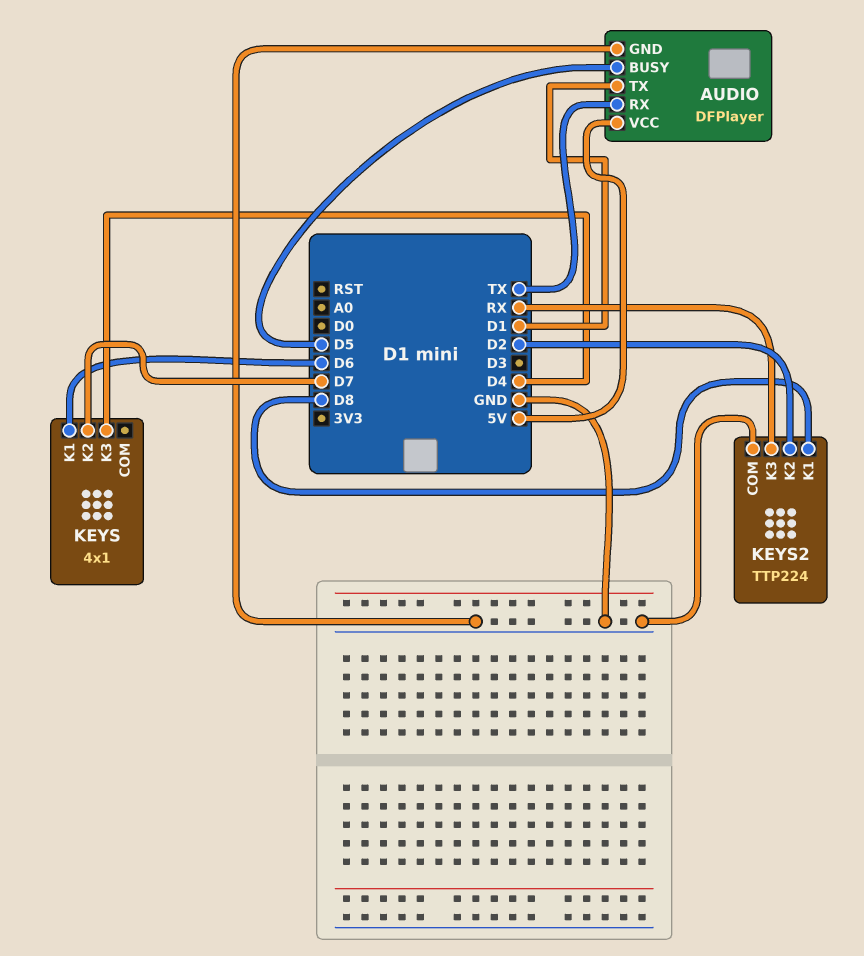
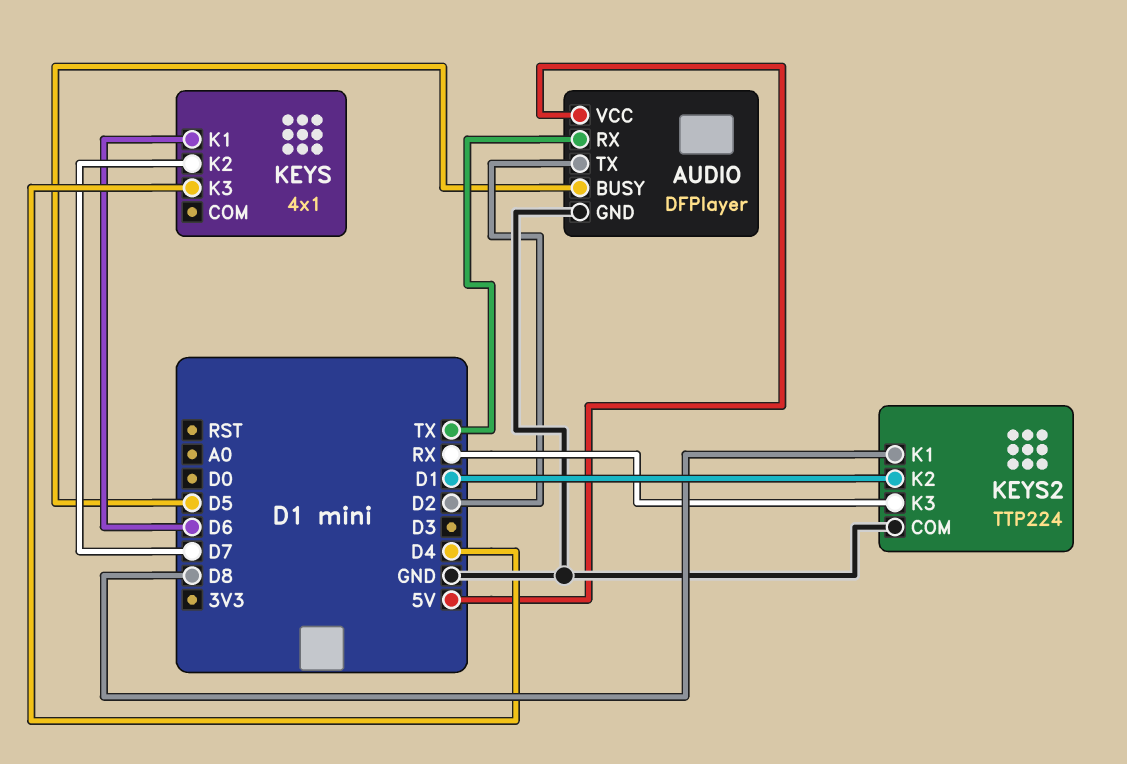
AUDIO pin TX: D1 -> D2
KEYS2 pin K2: D2 -> D1

